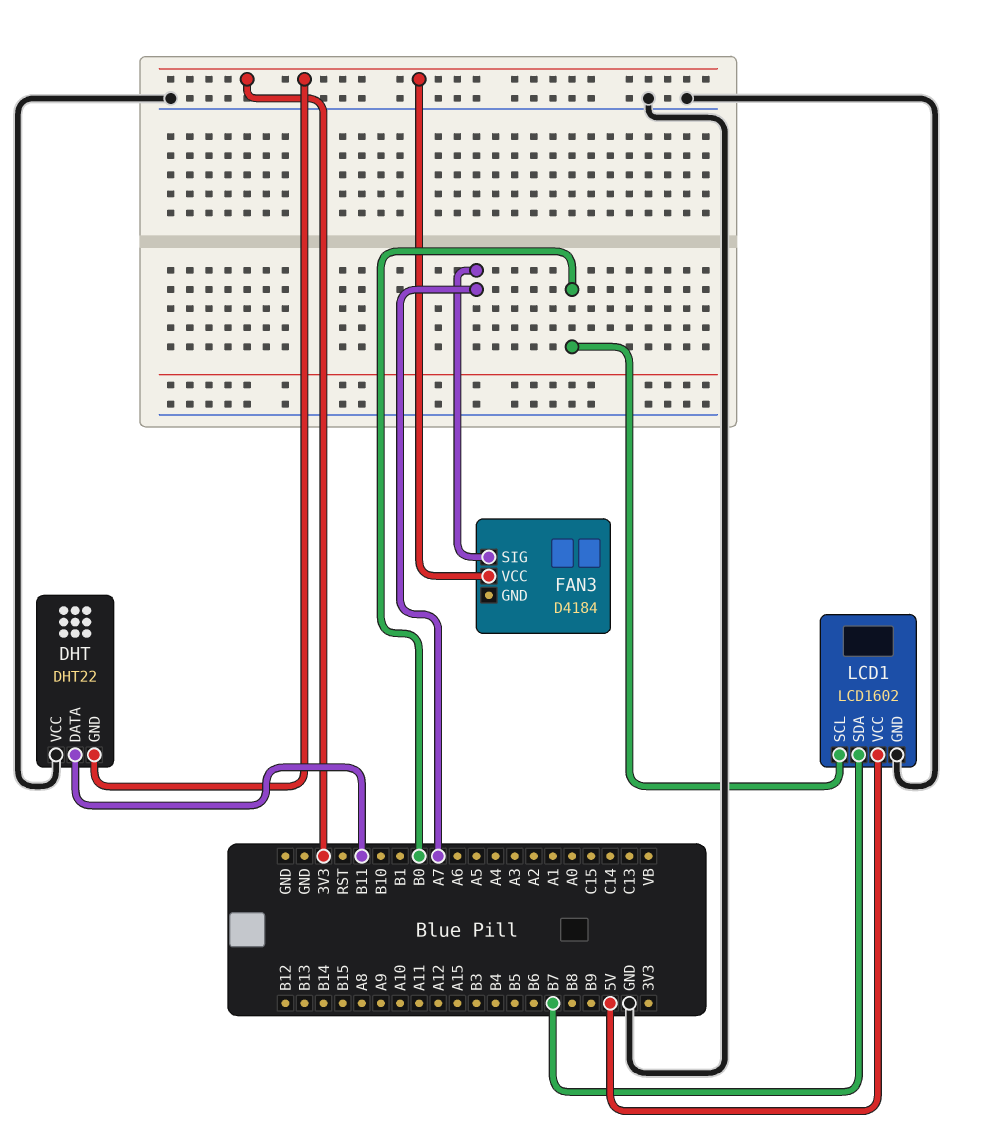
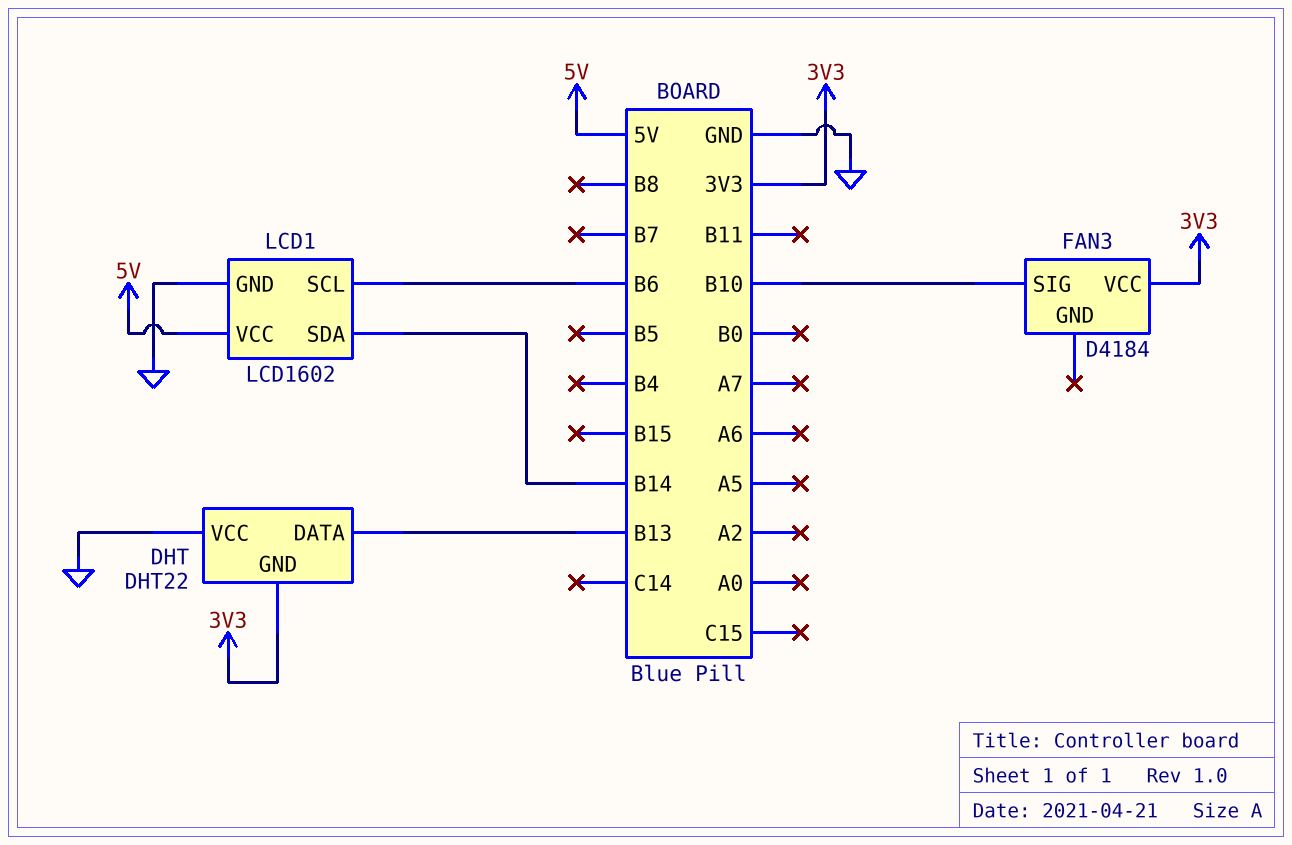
DHT pin DATA: B11 -> B13
FAN3 pin SIG: A7 -> B10
LCD1 pin SCL: B0 -> B6
LCD1 pin SDA: B7 -> B14

